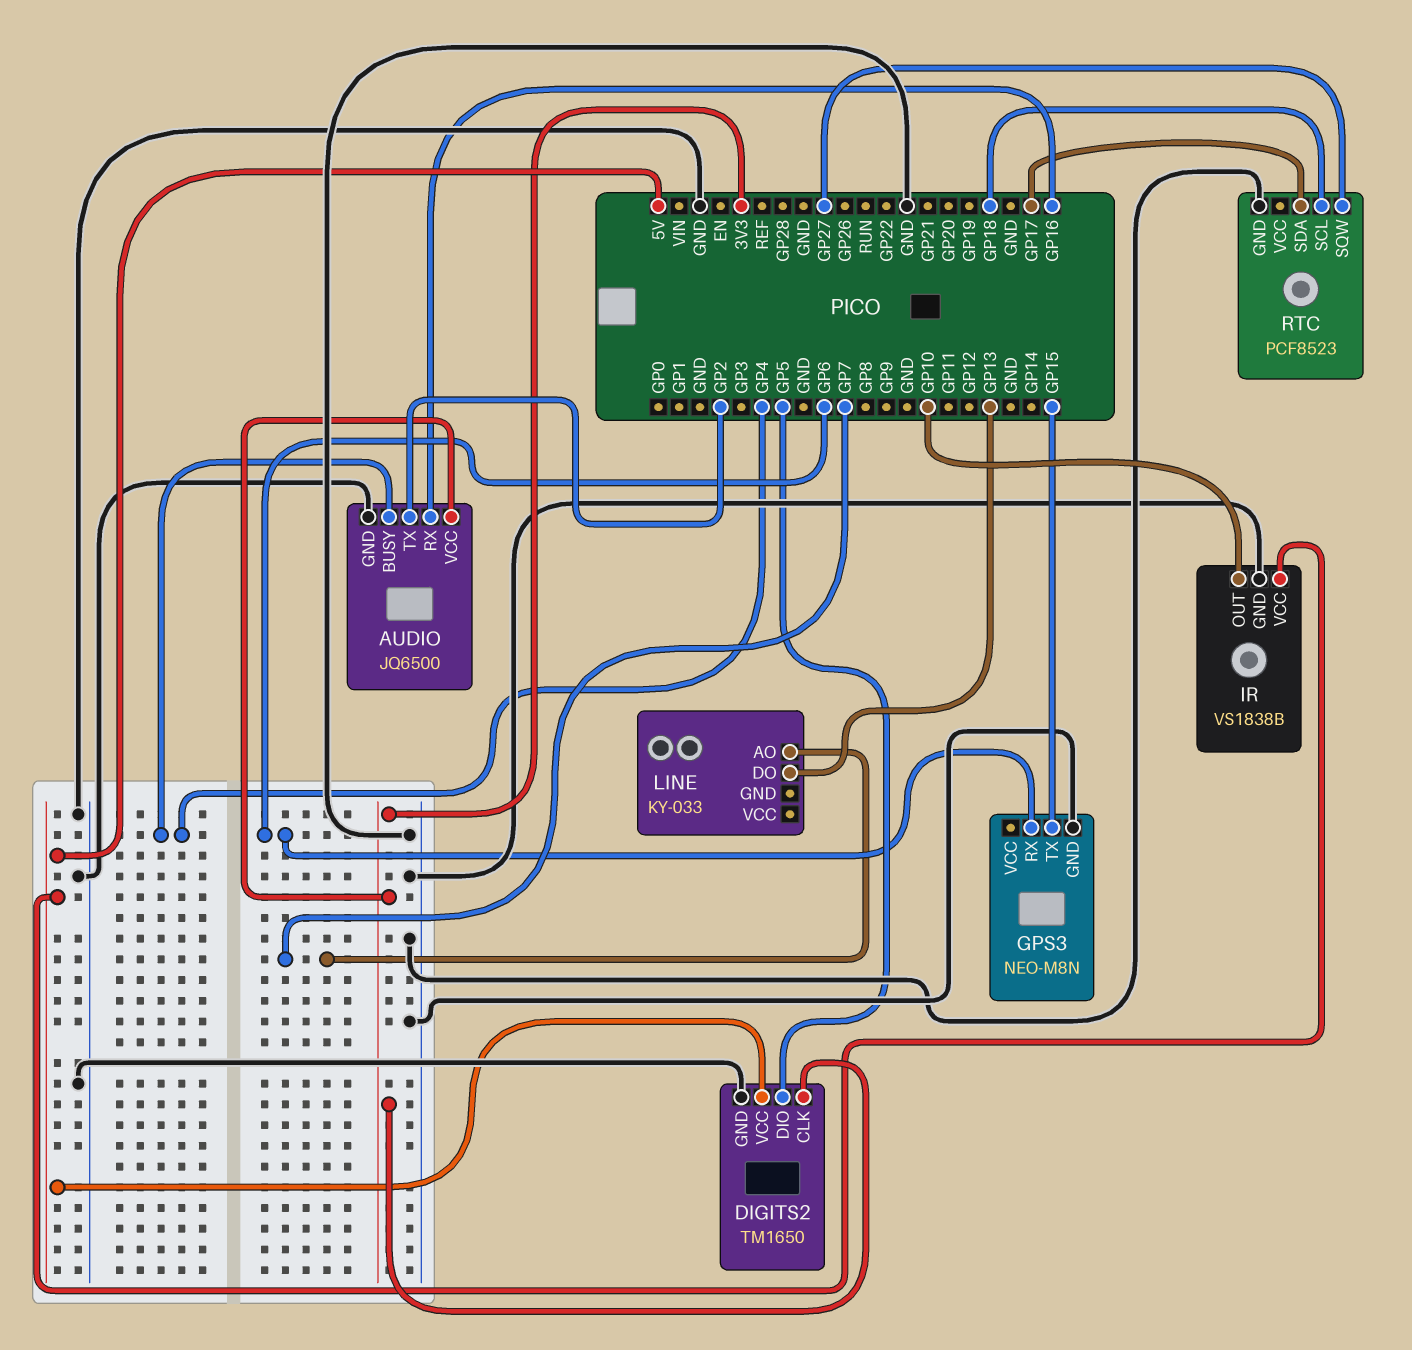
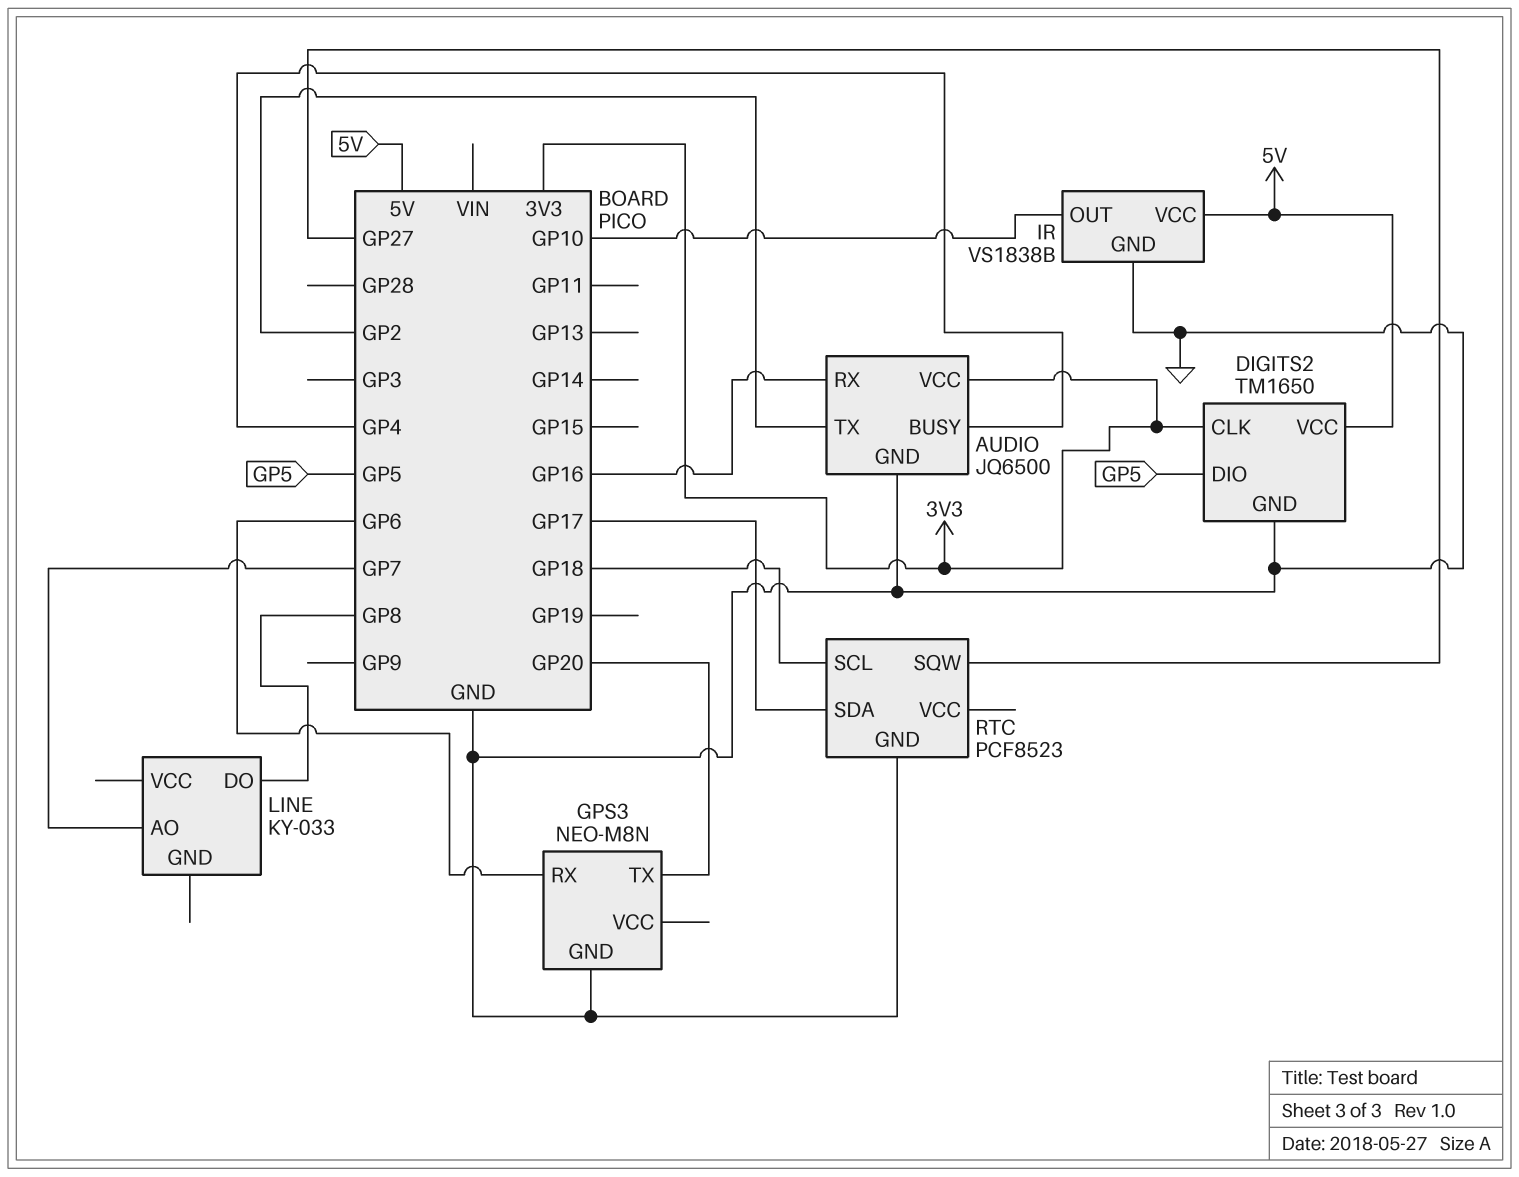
GPS3 pin TX: GP15 -> GP20
LINE pin DO: GP13 -> GP8

